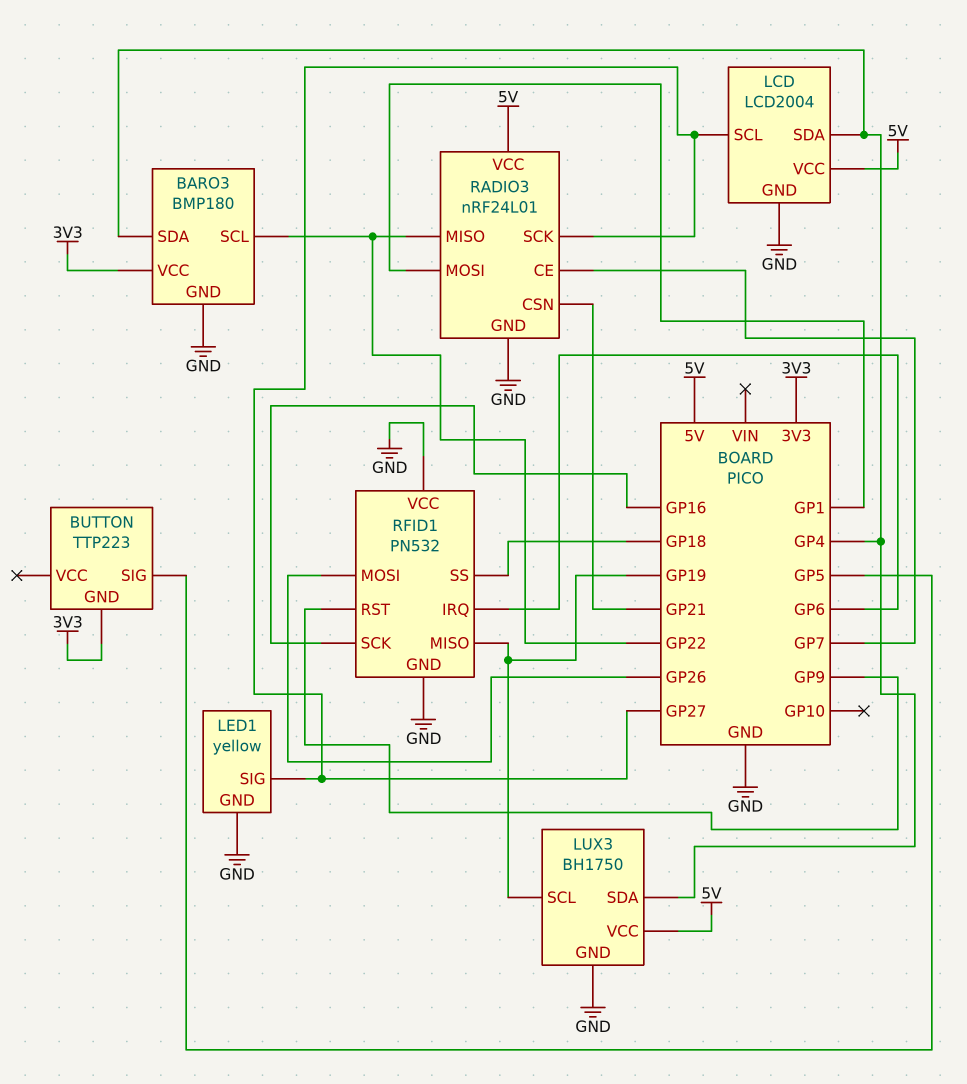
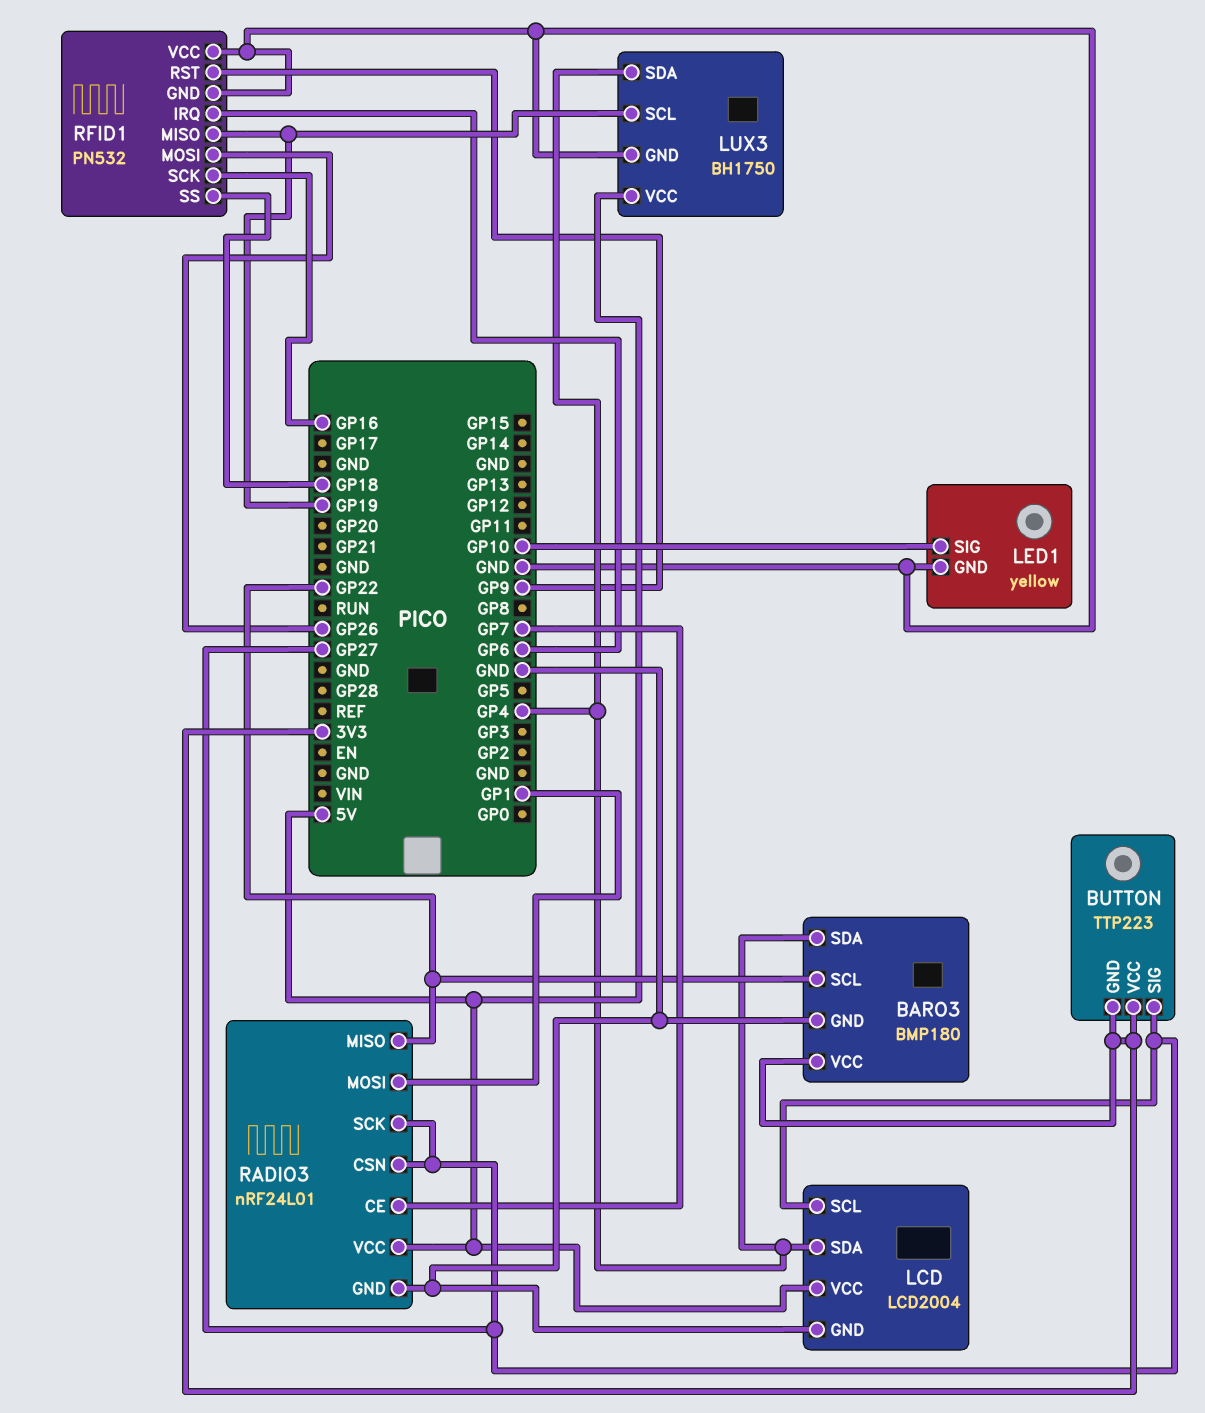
BUTTON pin SIG: GP5 -> GP27
BUTTON pin VCC: none -> 3V3
LED1 pin SIG: GP27 -> GP10
RADIO3 pin CSN: GP21 -> GP27

